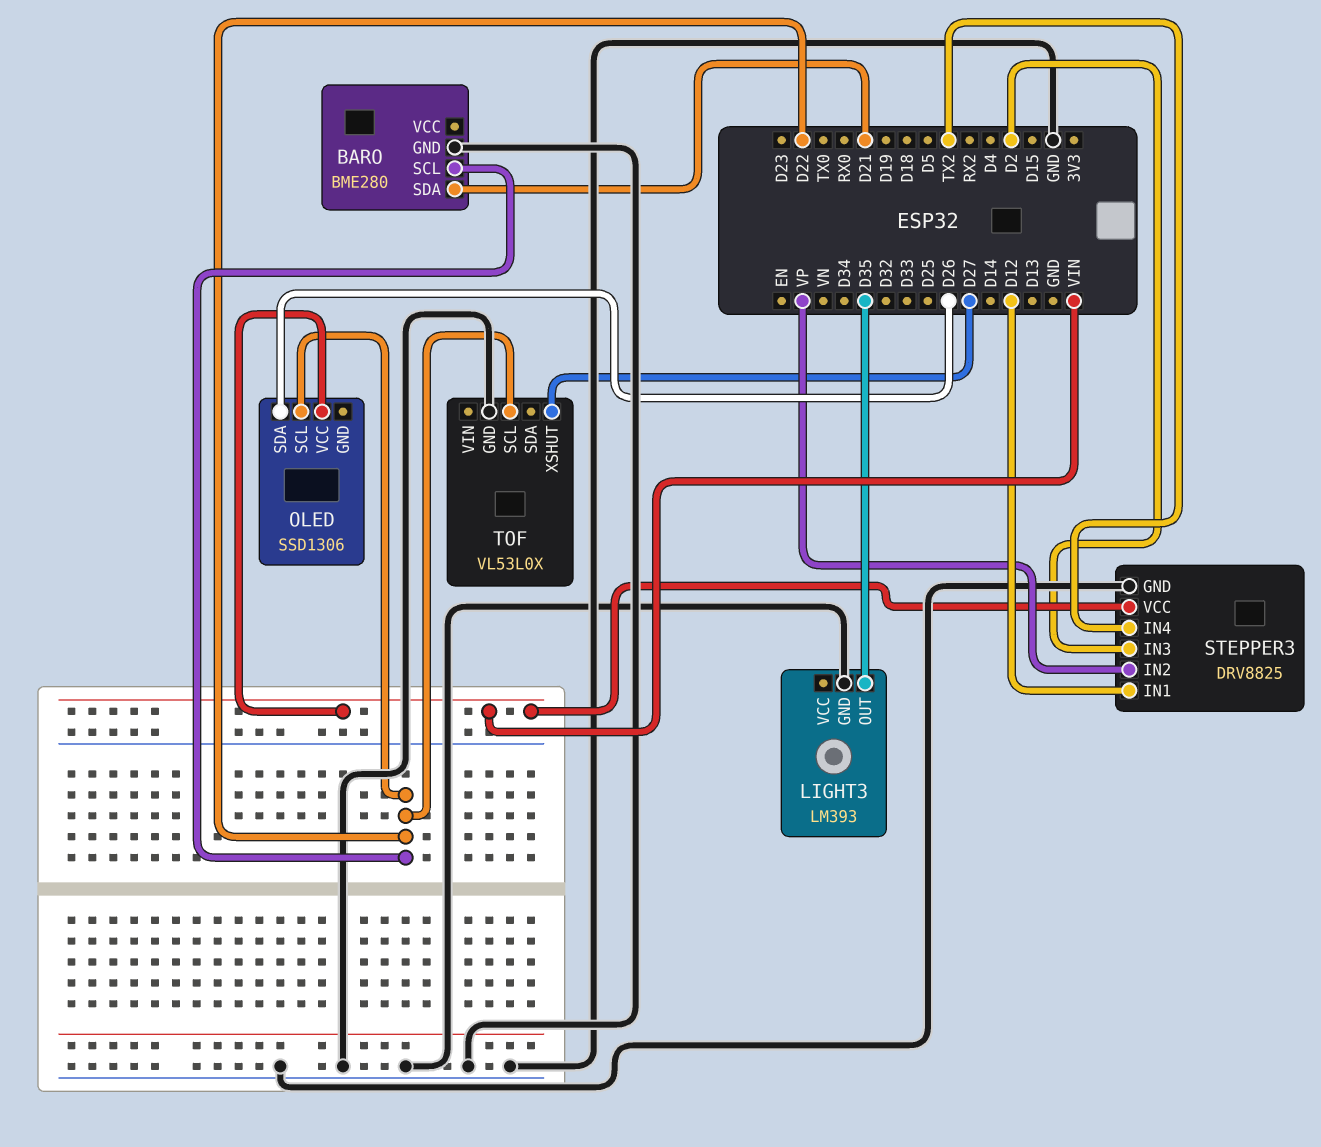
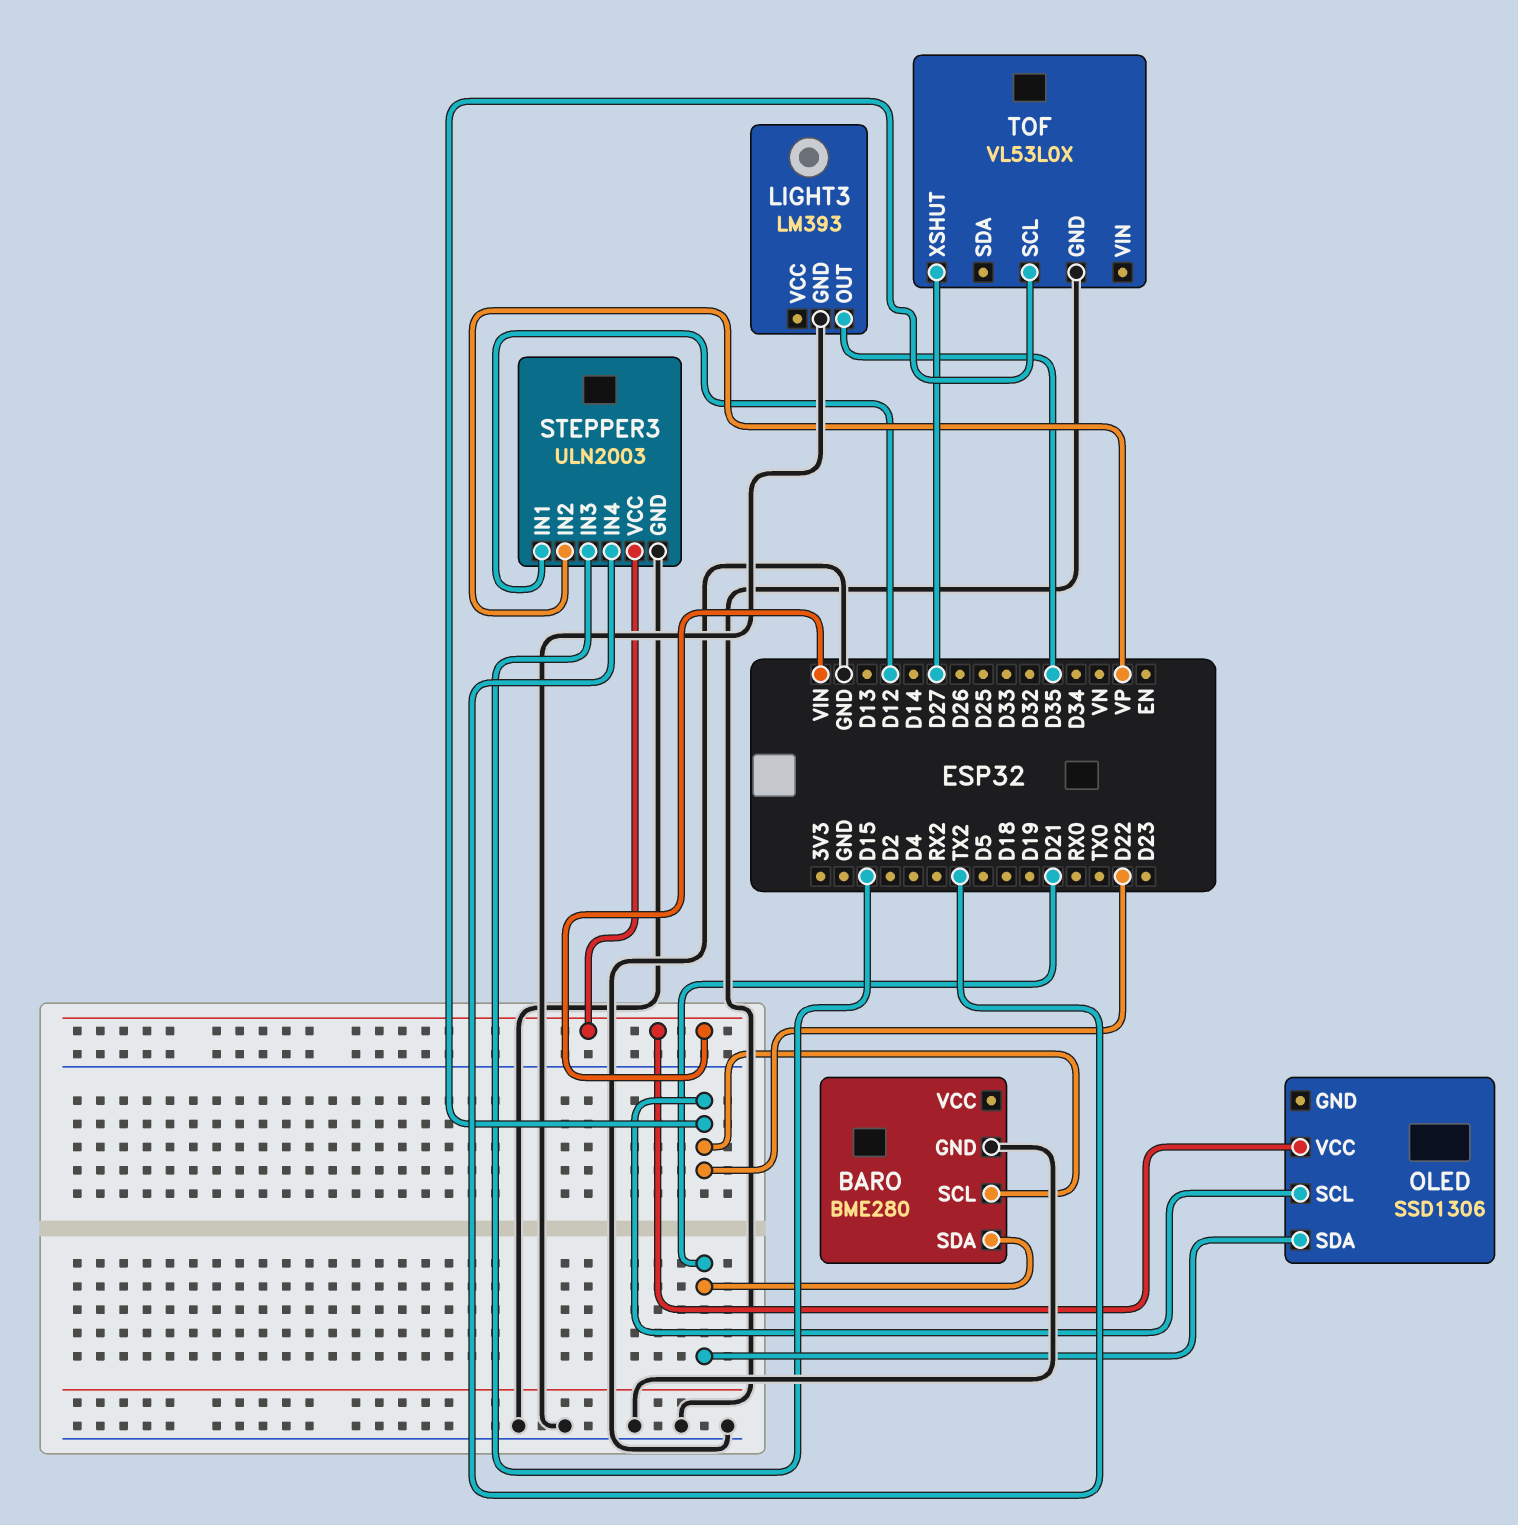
OLED pin SDA: D26 -> D21
STEPPER3: DRV8825 -> ULN2003
STEPPER3 pin IN3: D2 -> D15

